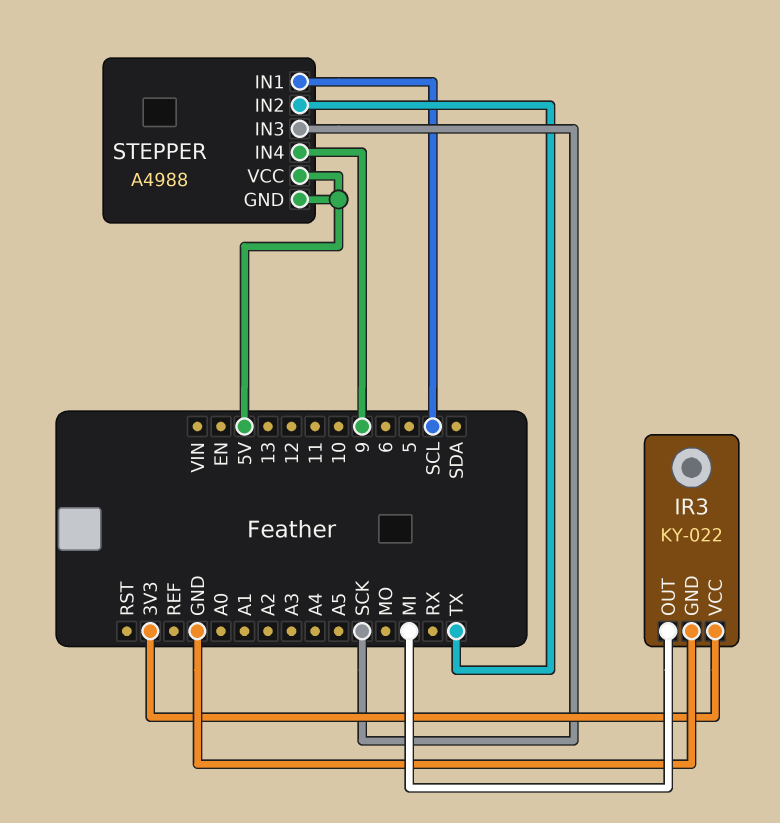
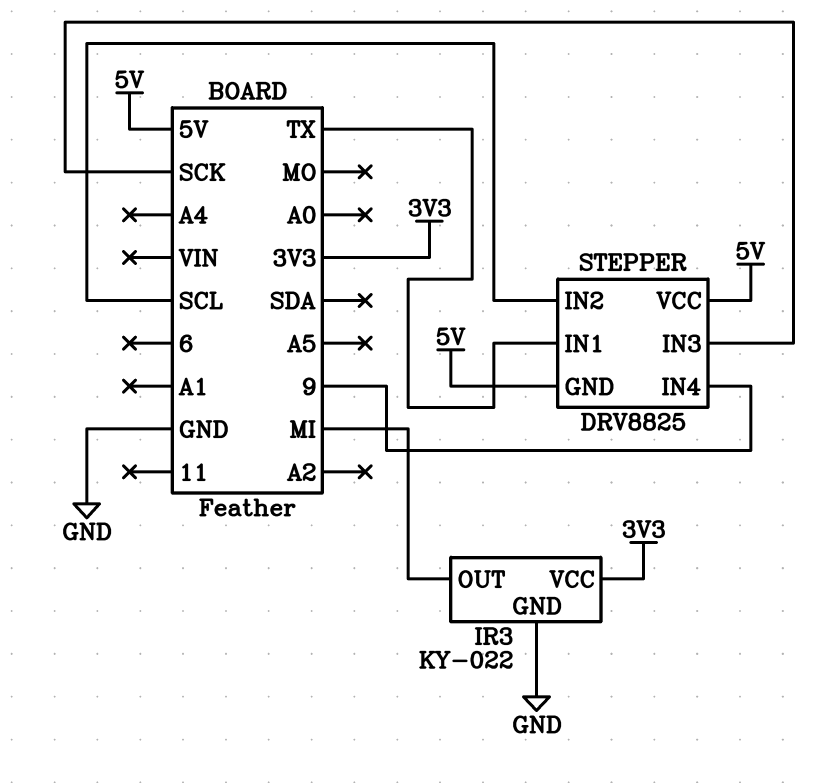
STEPPER: A4988 -> DRV8825
STEPPER pin IN1: SCL -> TX
STEPPER pin IN2: TX -> SCL

